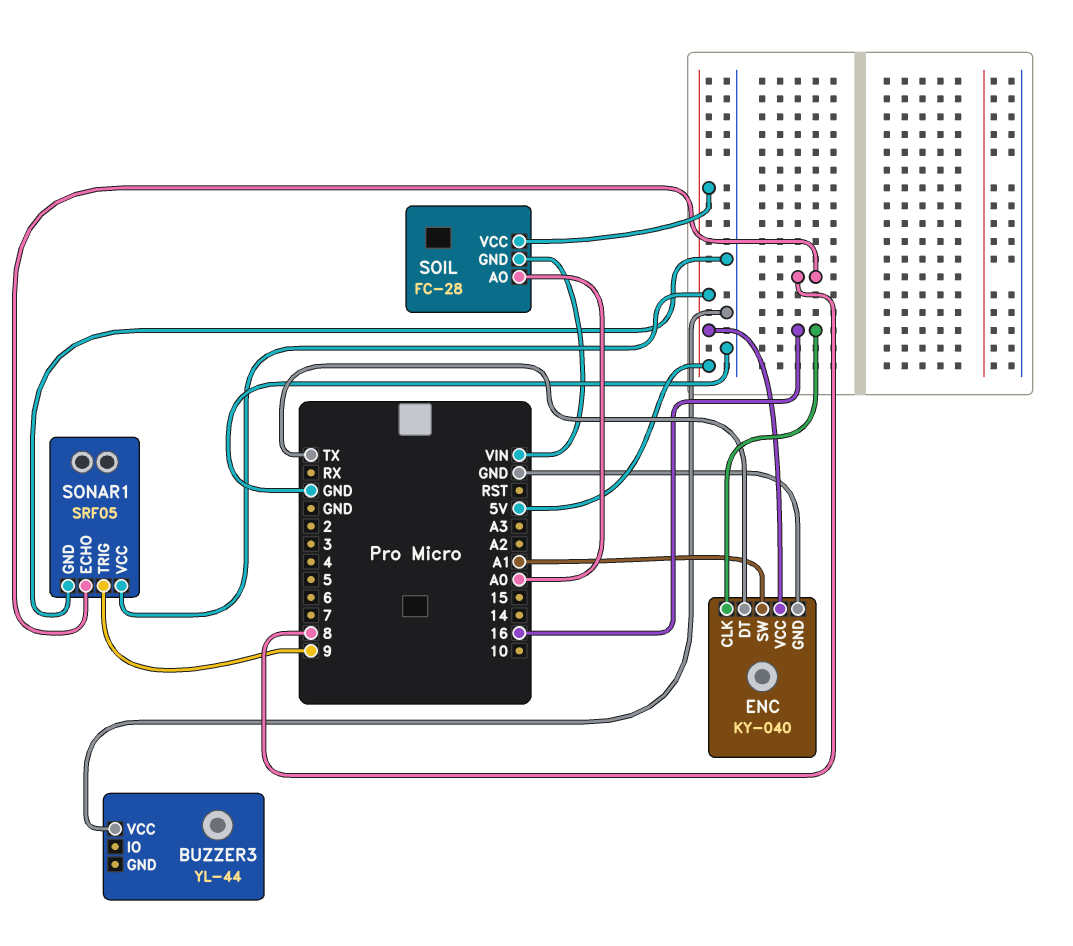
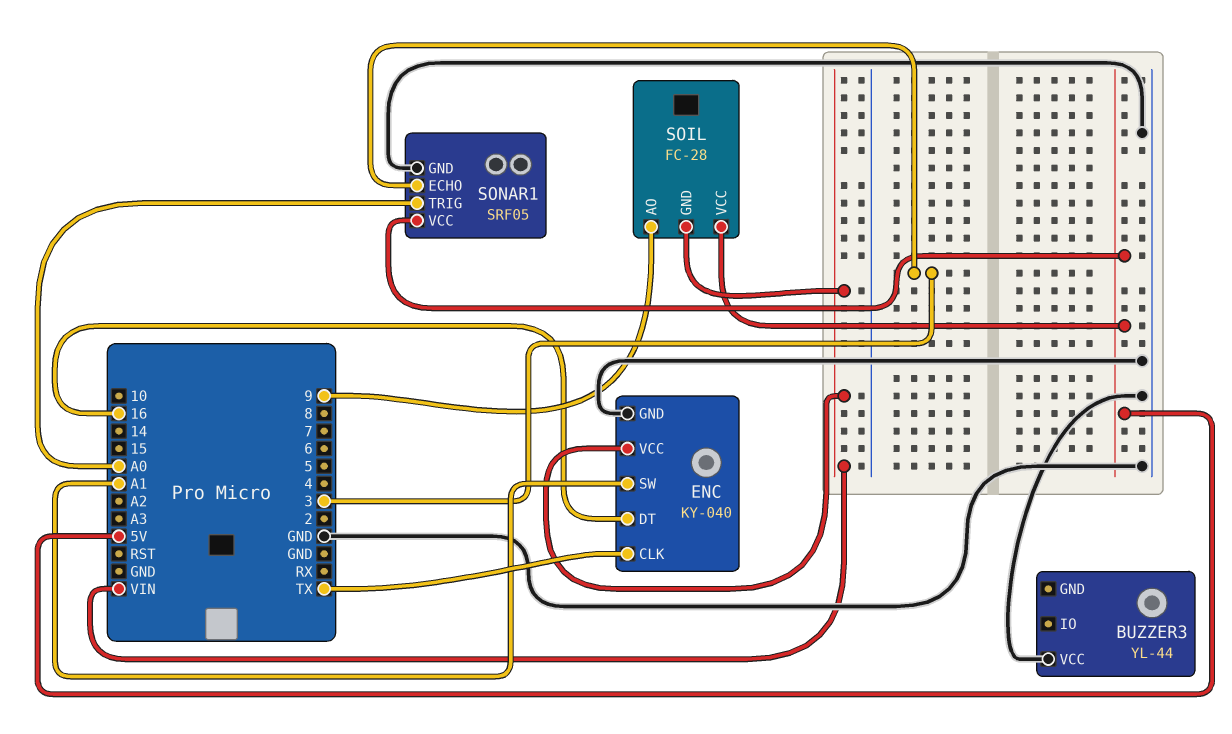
ENC pin CLK: 16 -> TX
ENC pin DT: TX -> 16
ENC pin VCC: 5V -> VIN
SOIL pin AO: A0 -> 9
SONAR1 pin ECHO: 8 -> 3
SONAR1 pin TRIG: 9 -> A0

